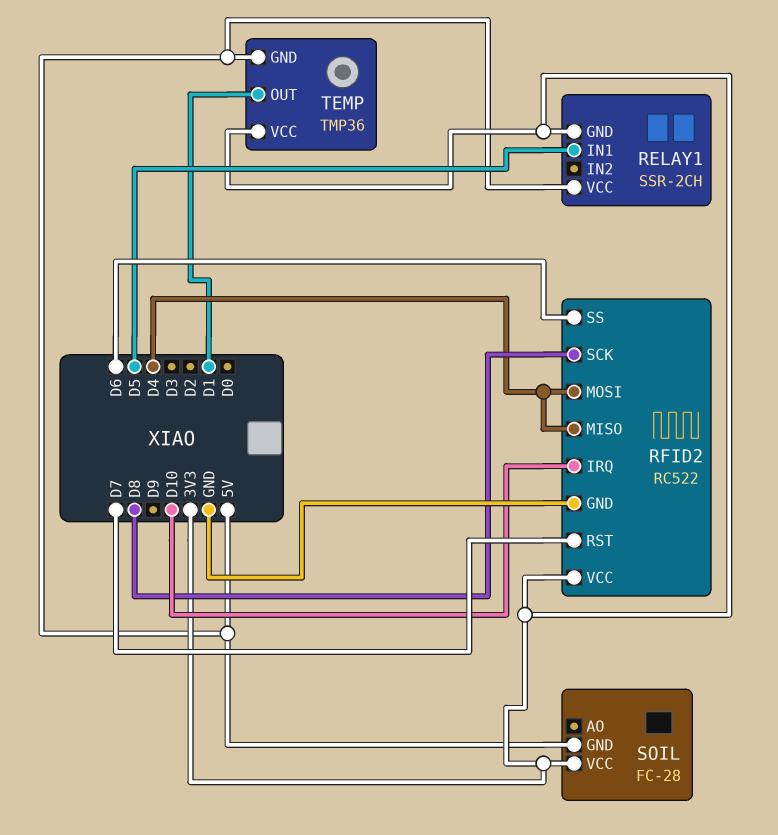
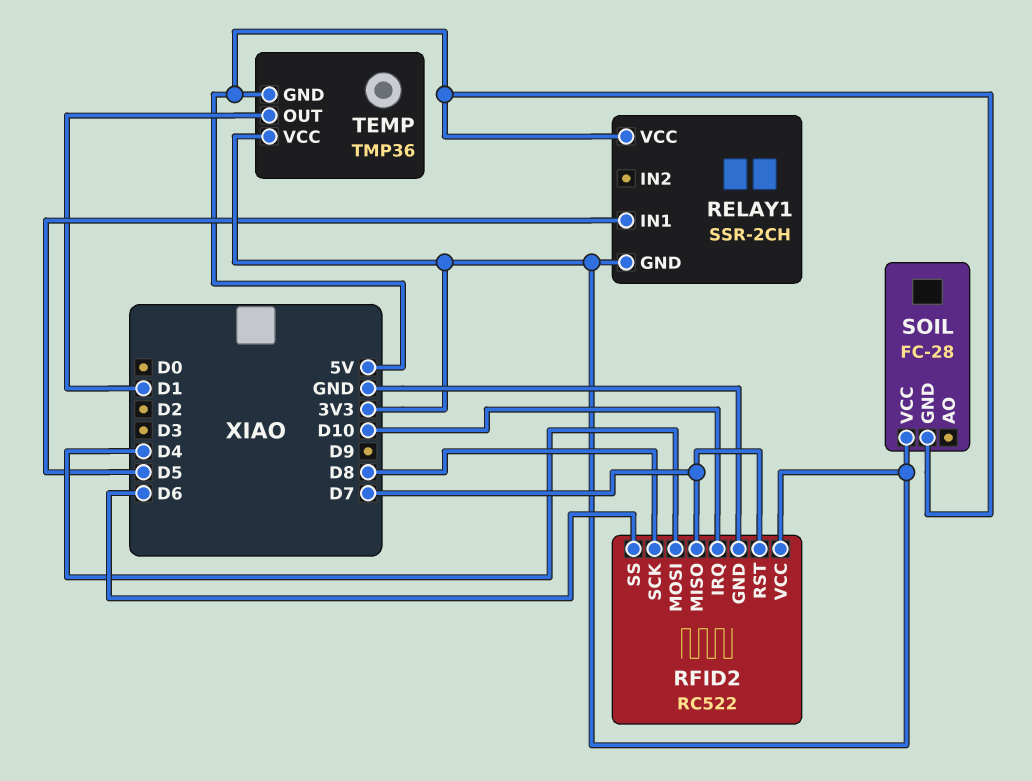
RFID2 pin MISO: D4 -> D7

